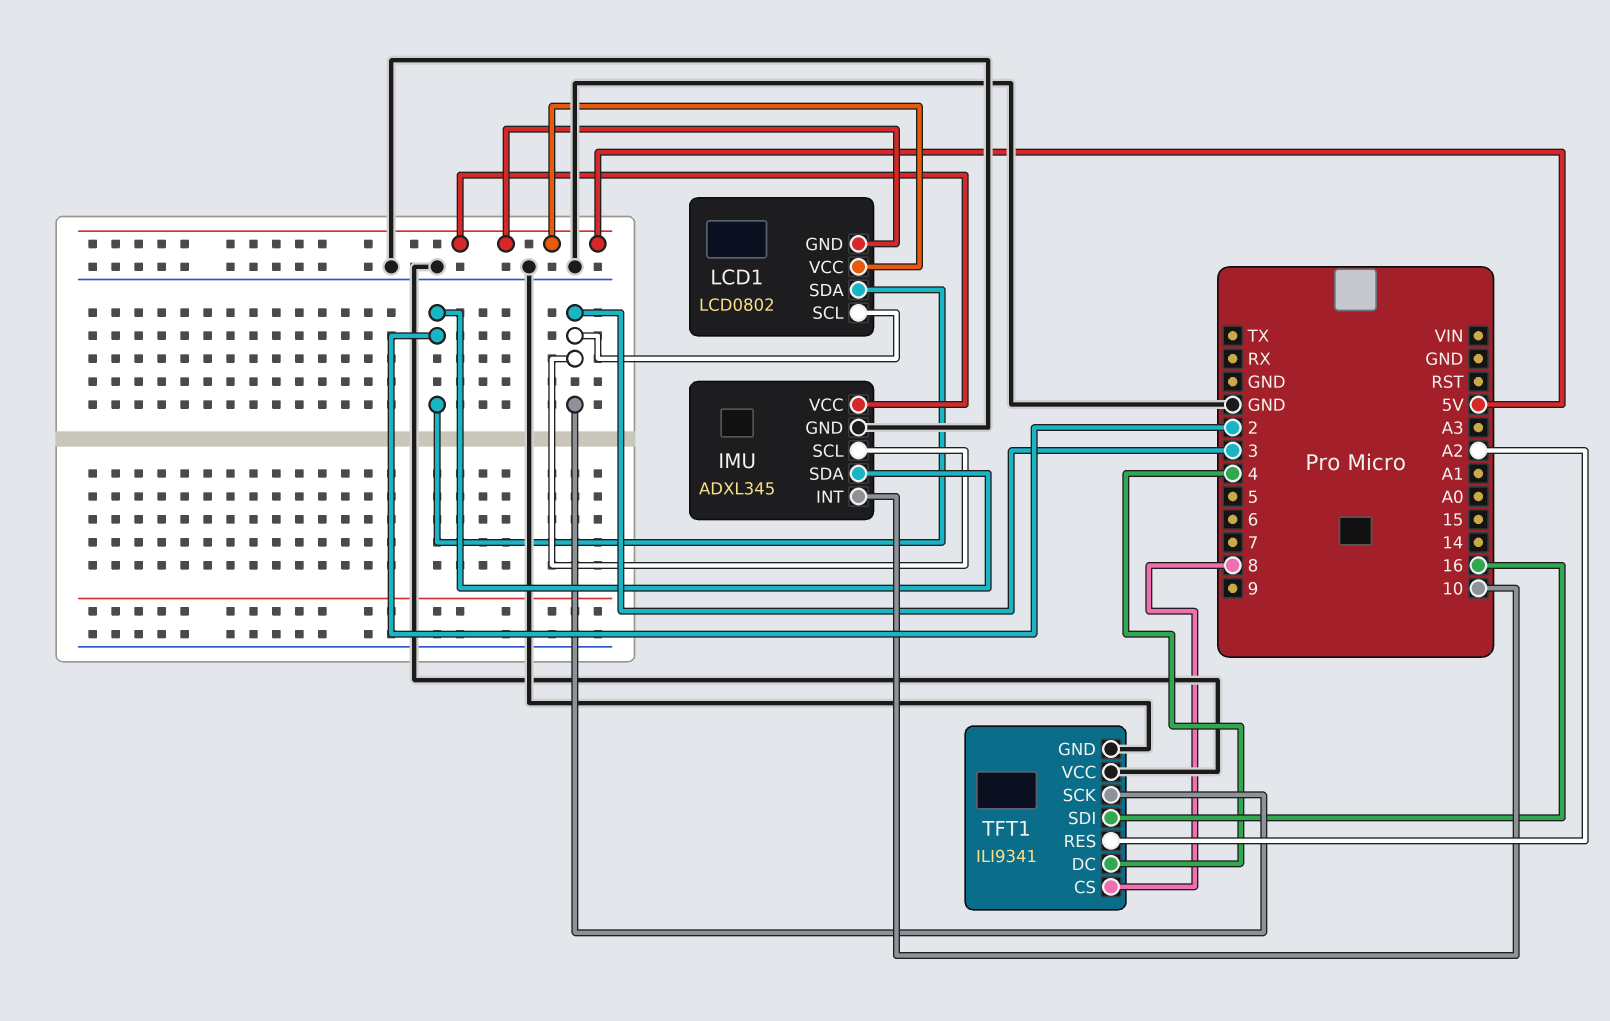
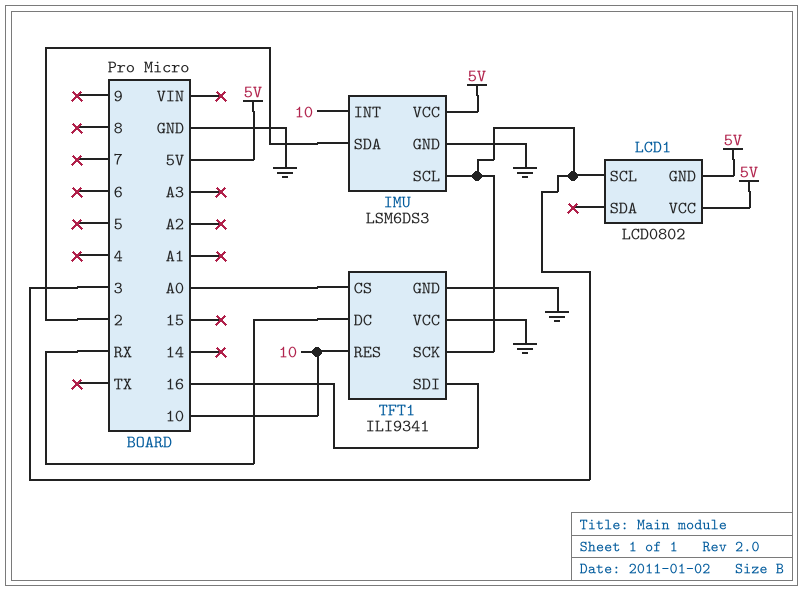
IMU: ADXL345 -> LSM6DS3
LCD1 pin SDA: 2 -> none
TFT1 pin CS: 8 -> A0
TFT1 pin DC: 4 -> RX
TFT1 pin RES: A2 -> 10

